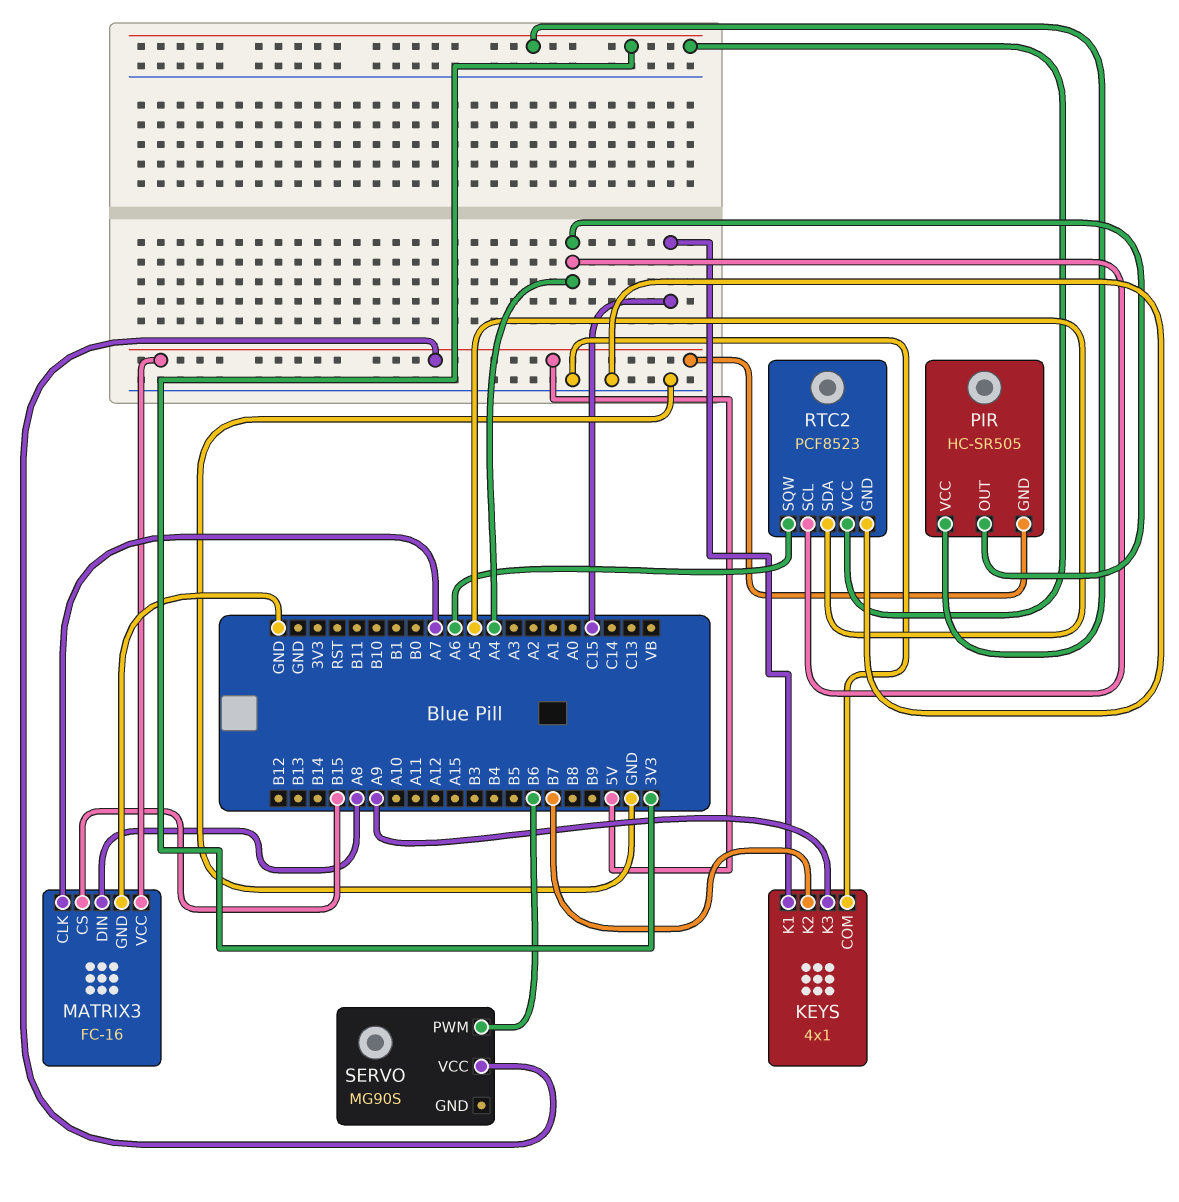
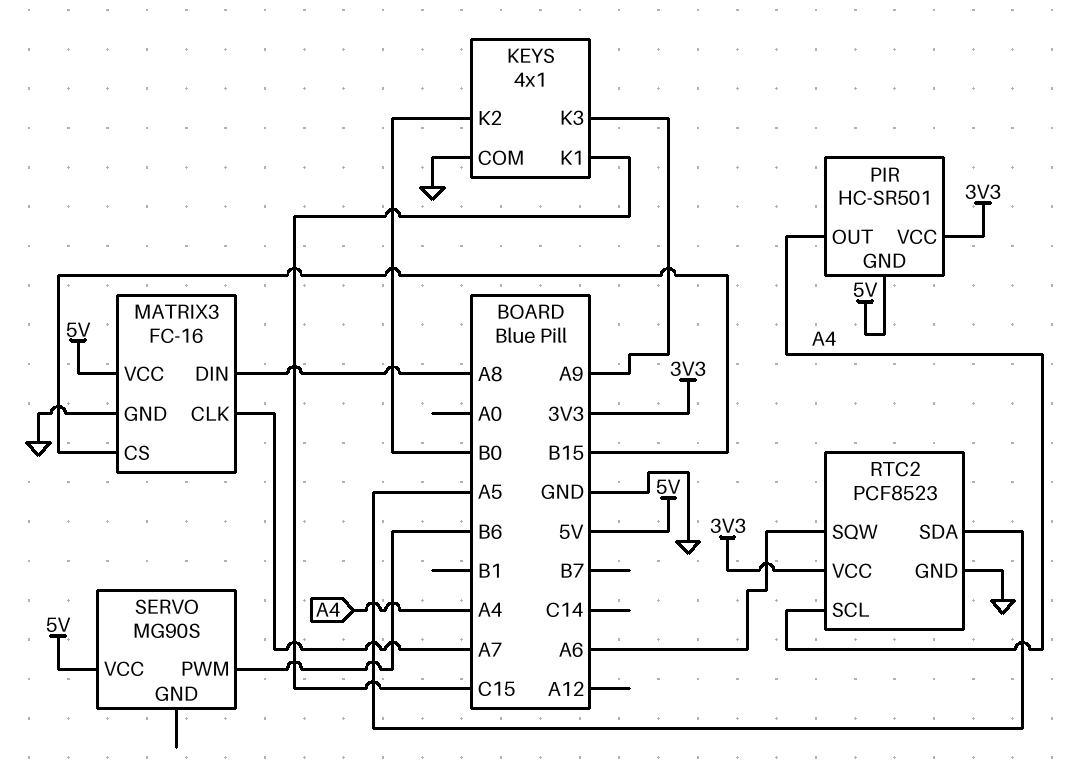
KEYS pin K2: B7 -> B0
PIR: HC-SR505 -> HC-SR501

